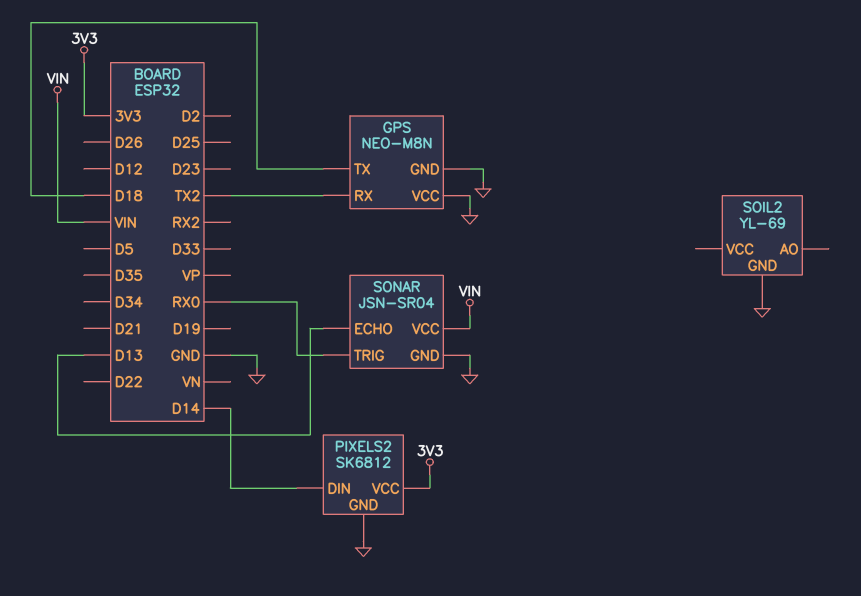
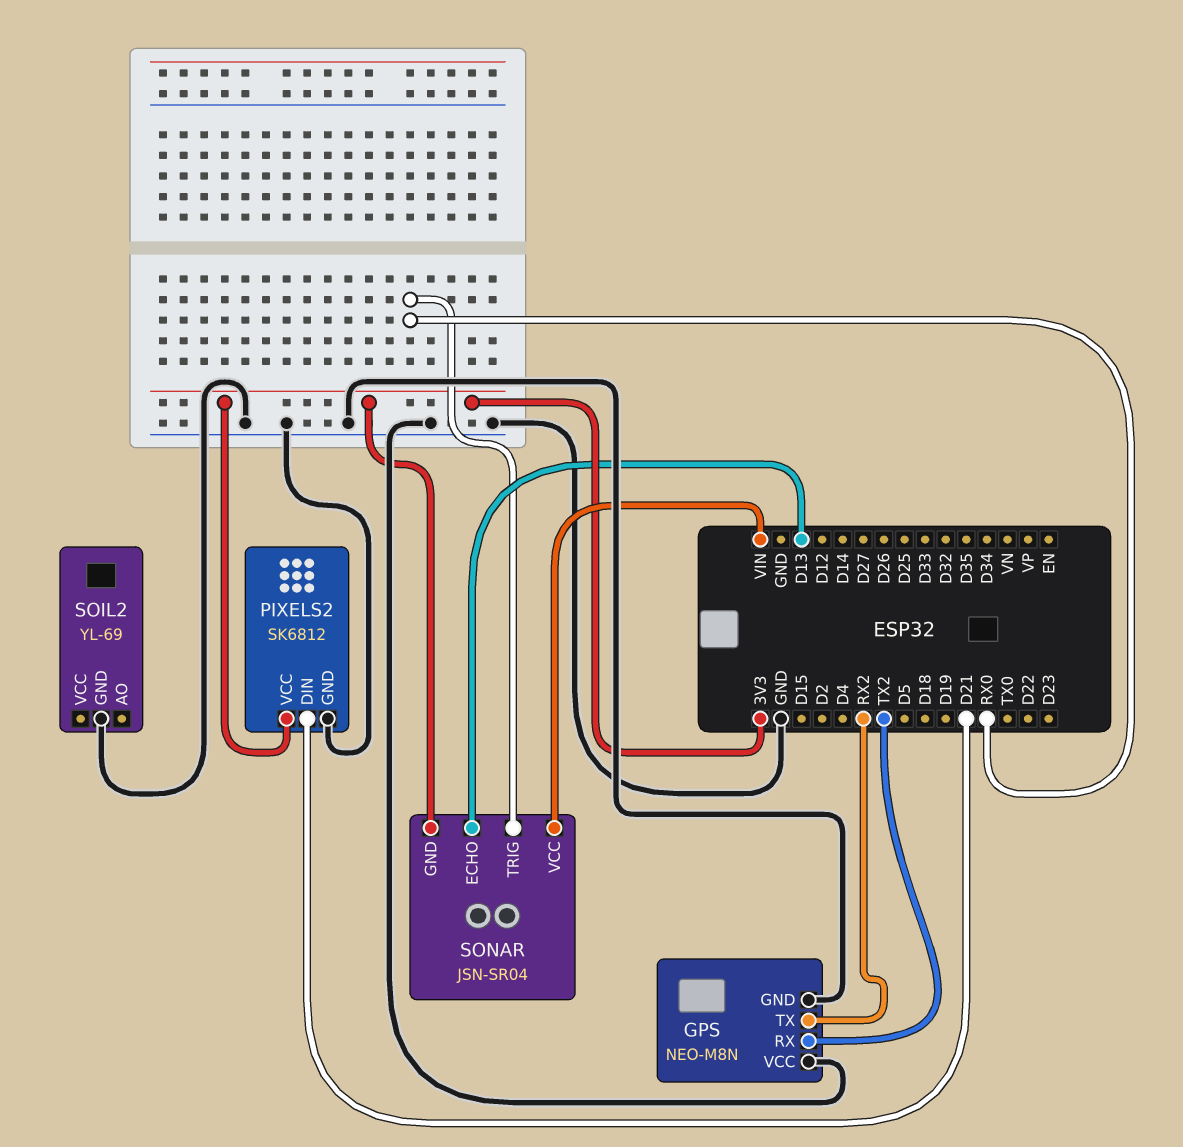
GPS pin TX: D18 -> RX2
PIXELS2 pin DIN: D14 -> D21
SONAR pin GND: GND -> 3V3

